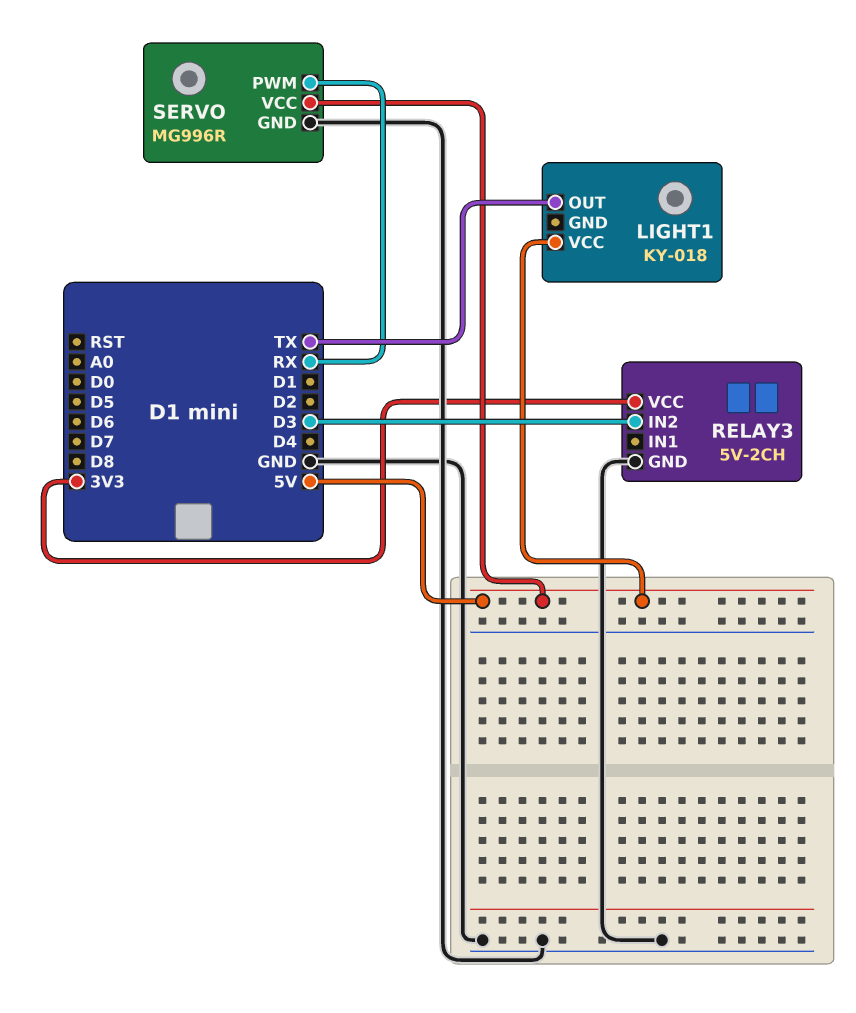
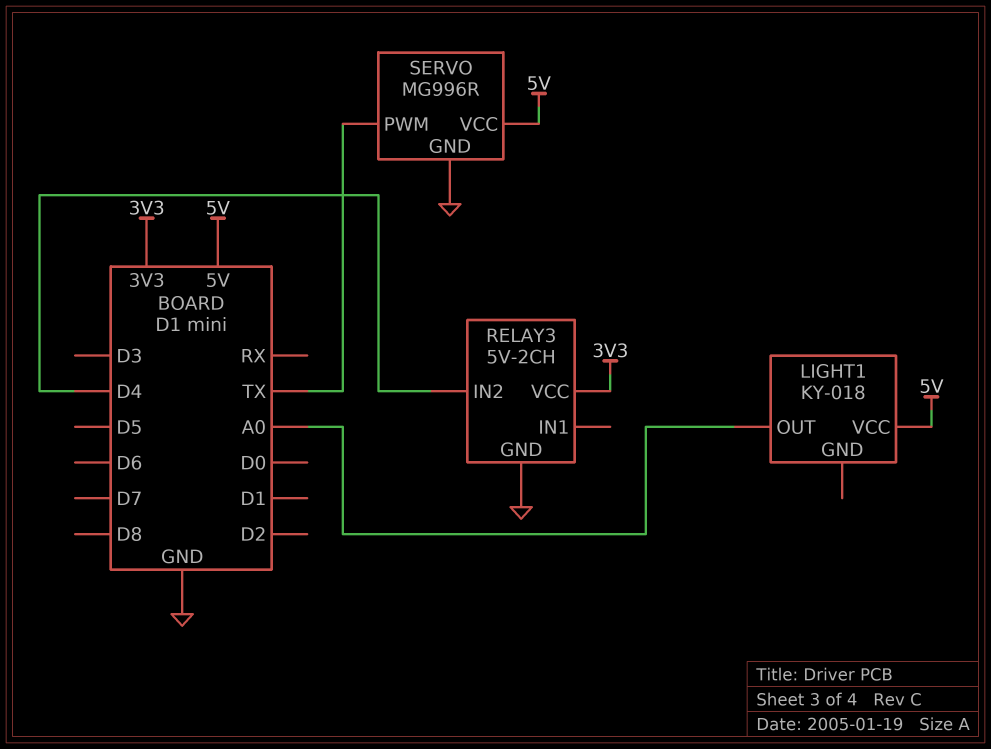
LIGHT1 pin OUT: TX -> A0
RELAY3 pin IN2: D3 -> D4
SERVO pin PWM: RX -> TX

